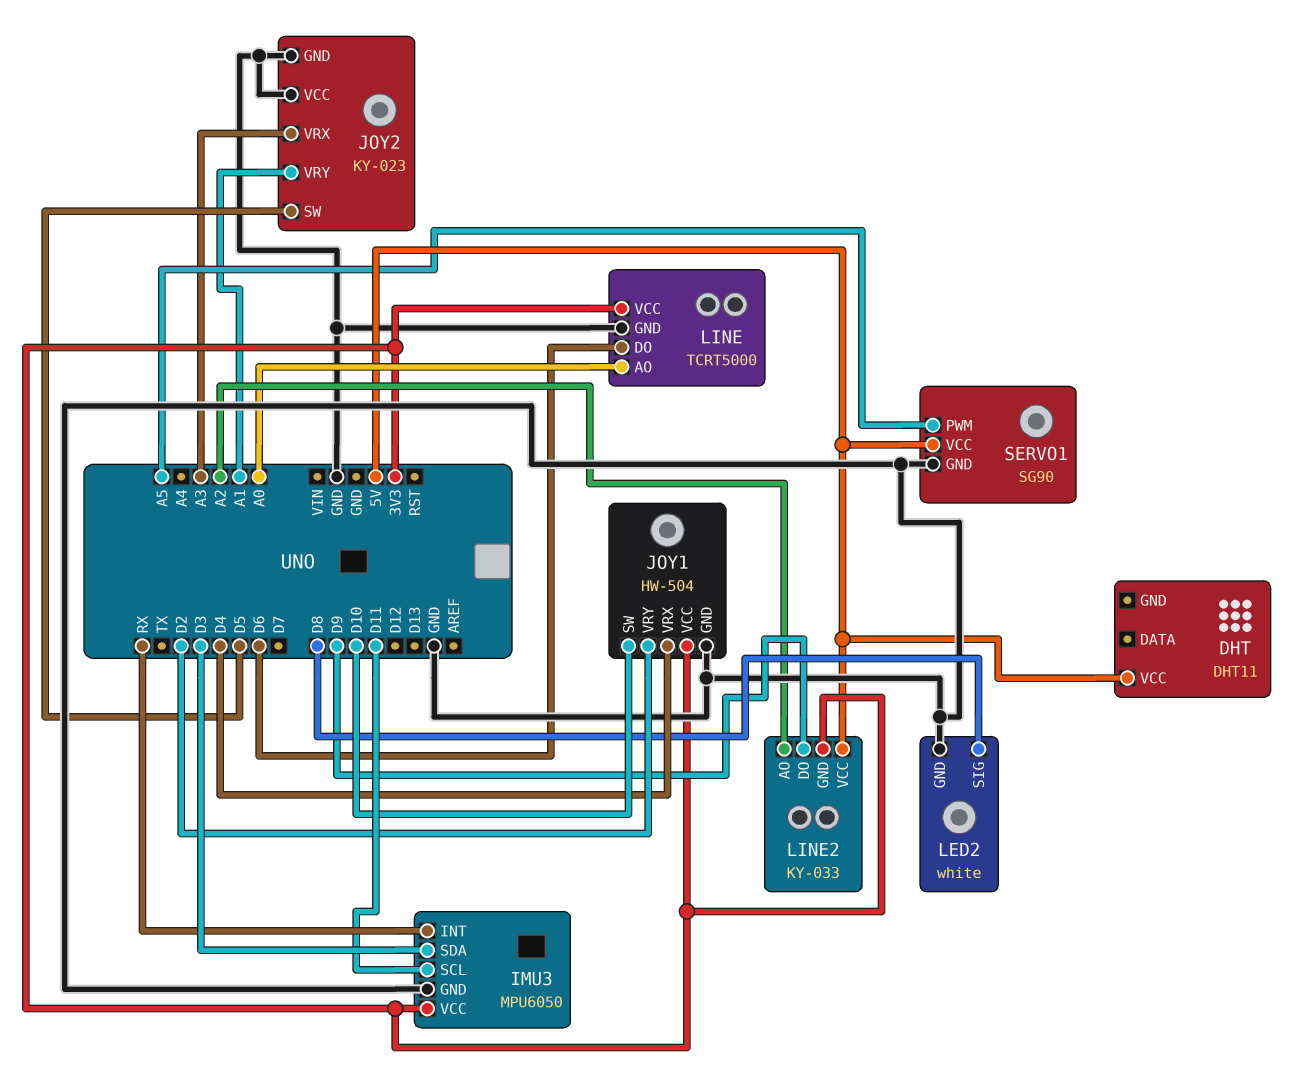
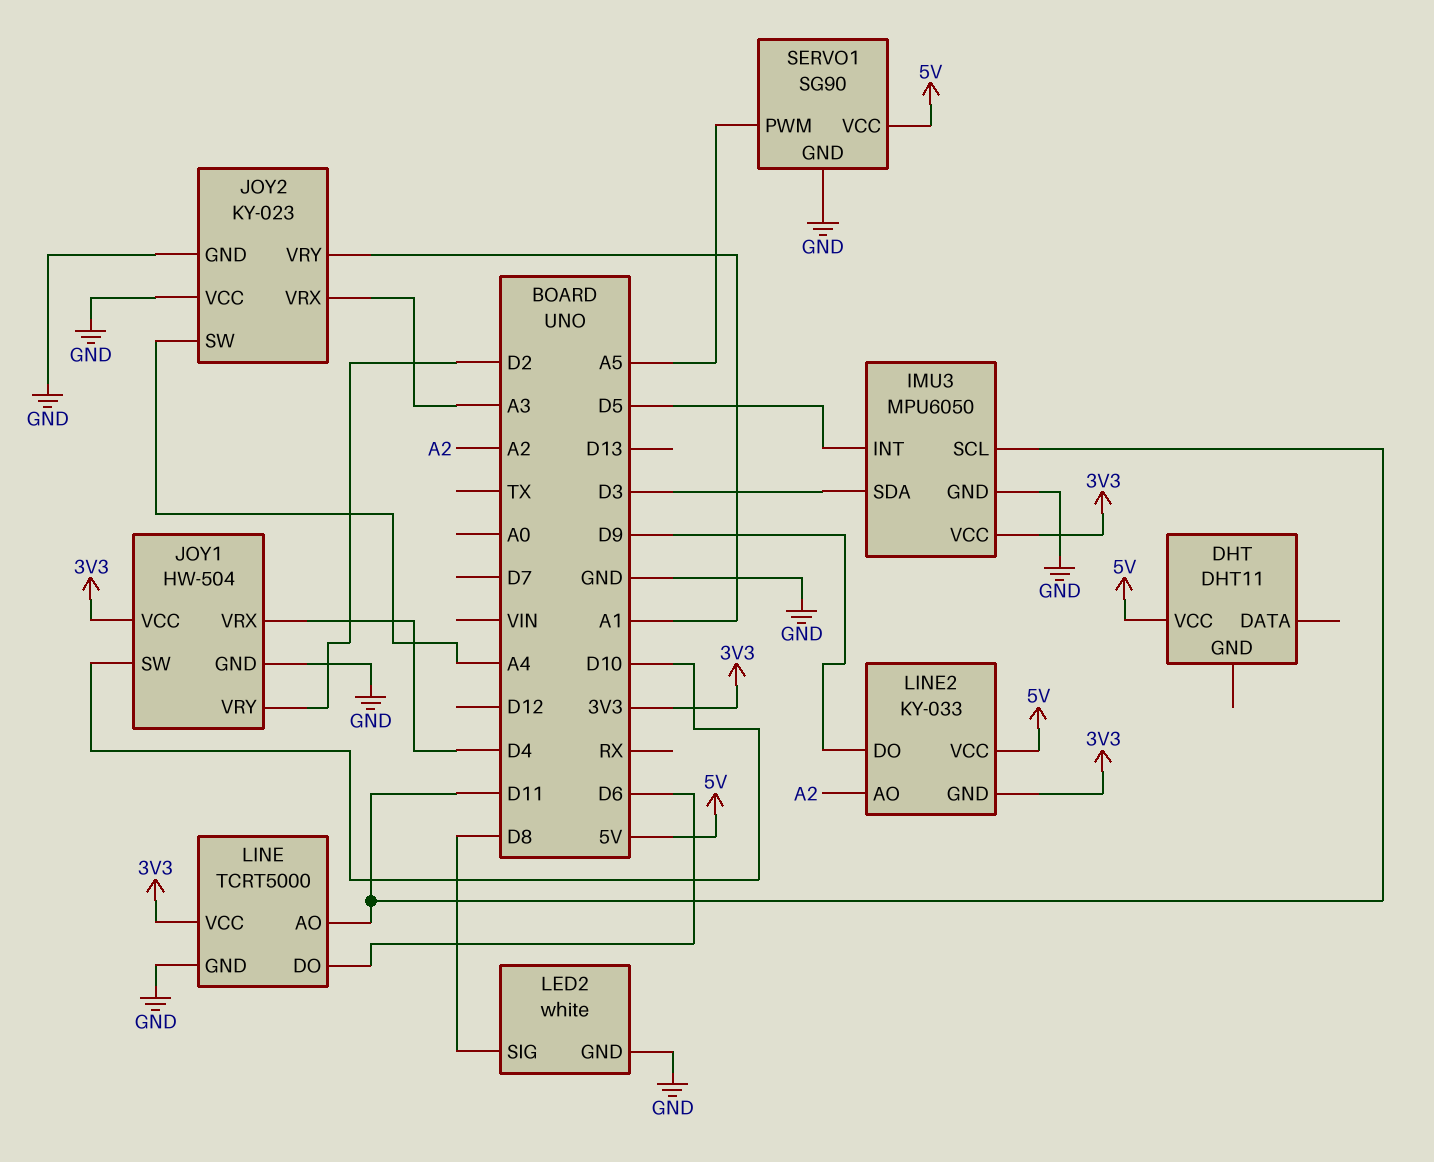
IMU3 pin INT: RX -> D5
JOY2 pin SW: D5 -> A4
LINE pin AO: A0 -> D11

